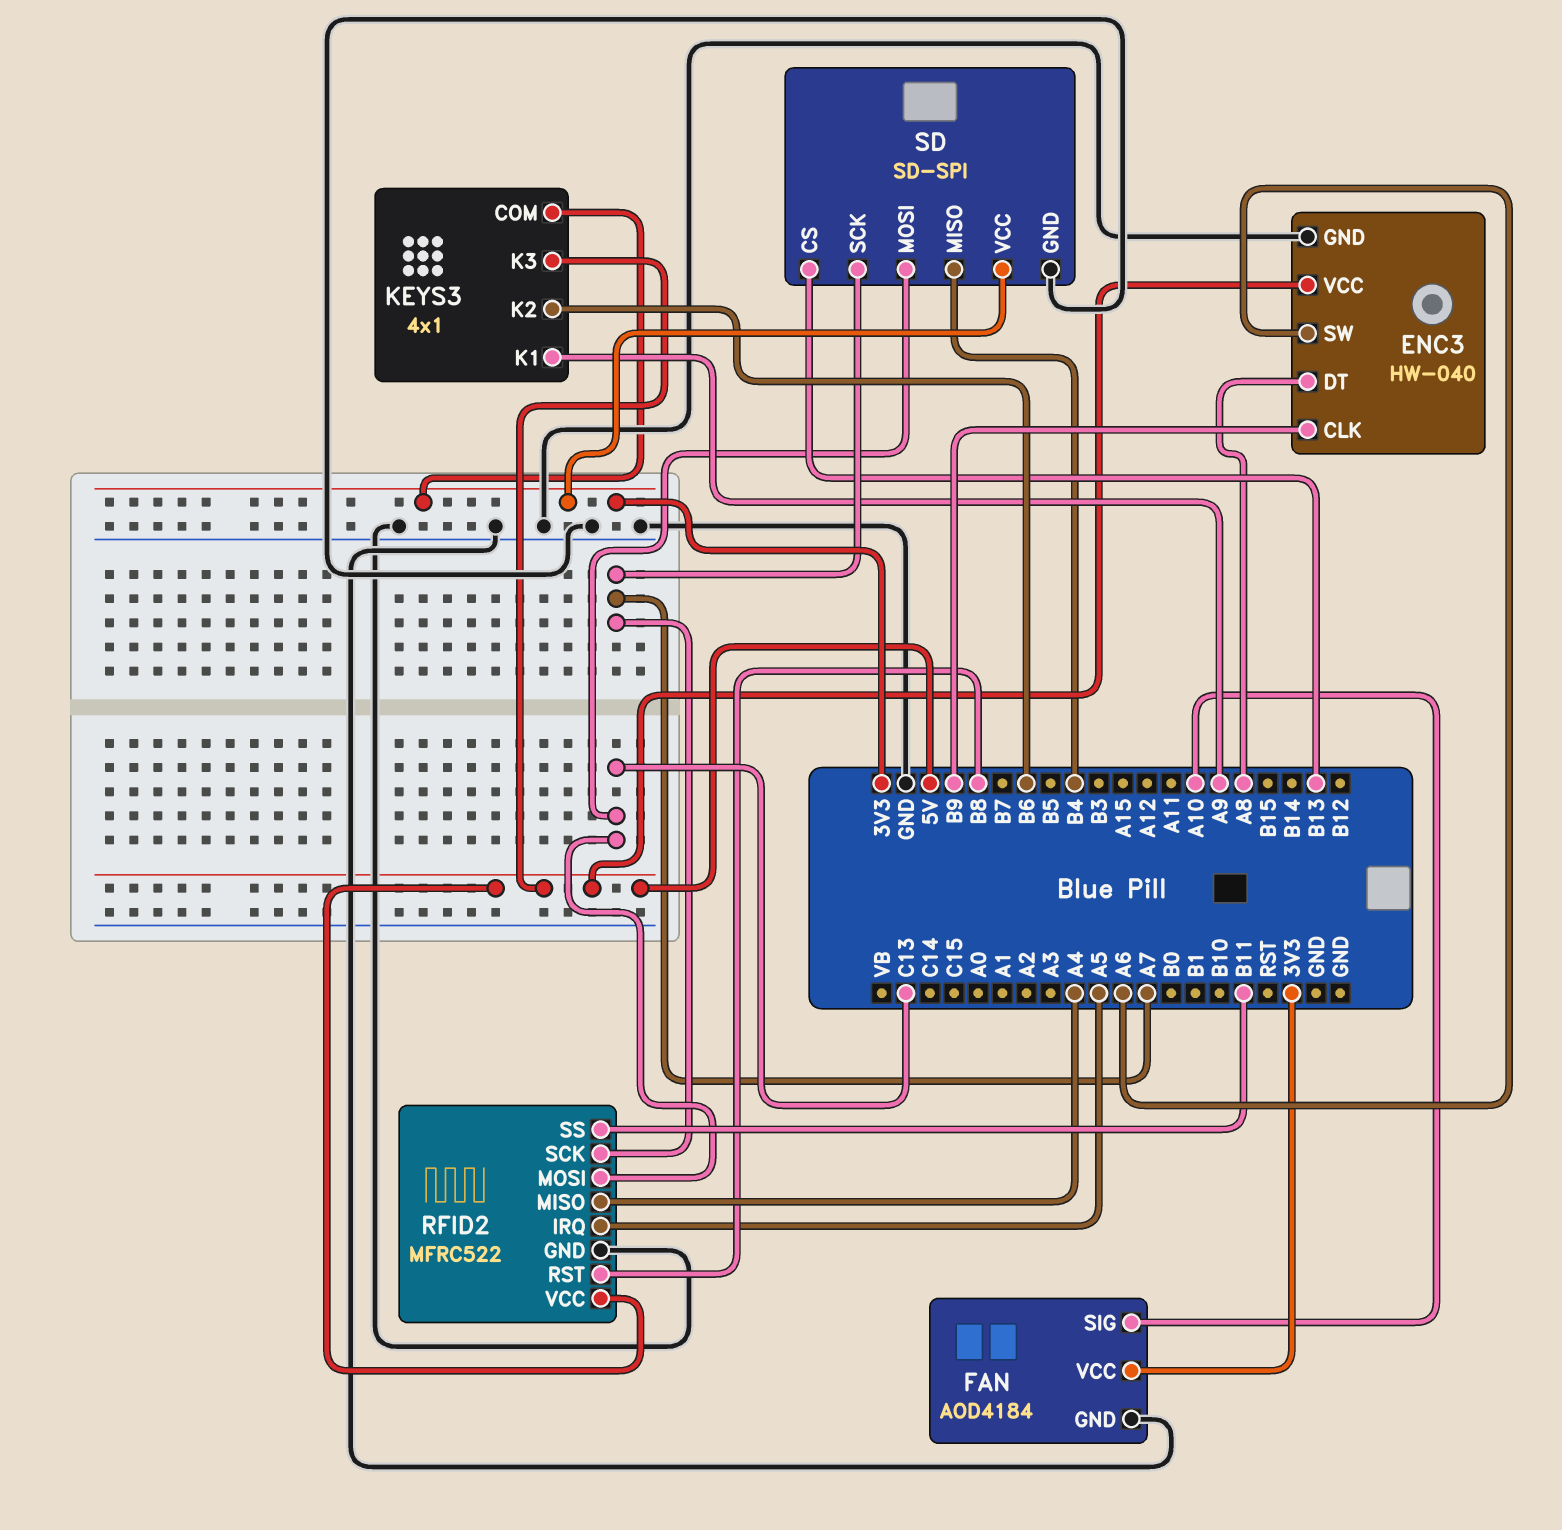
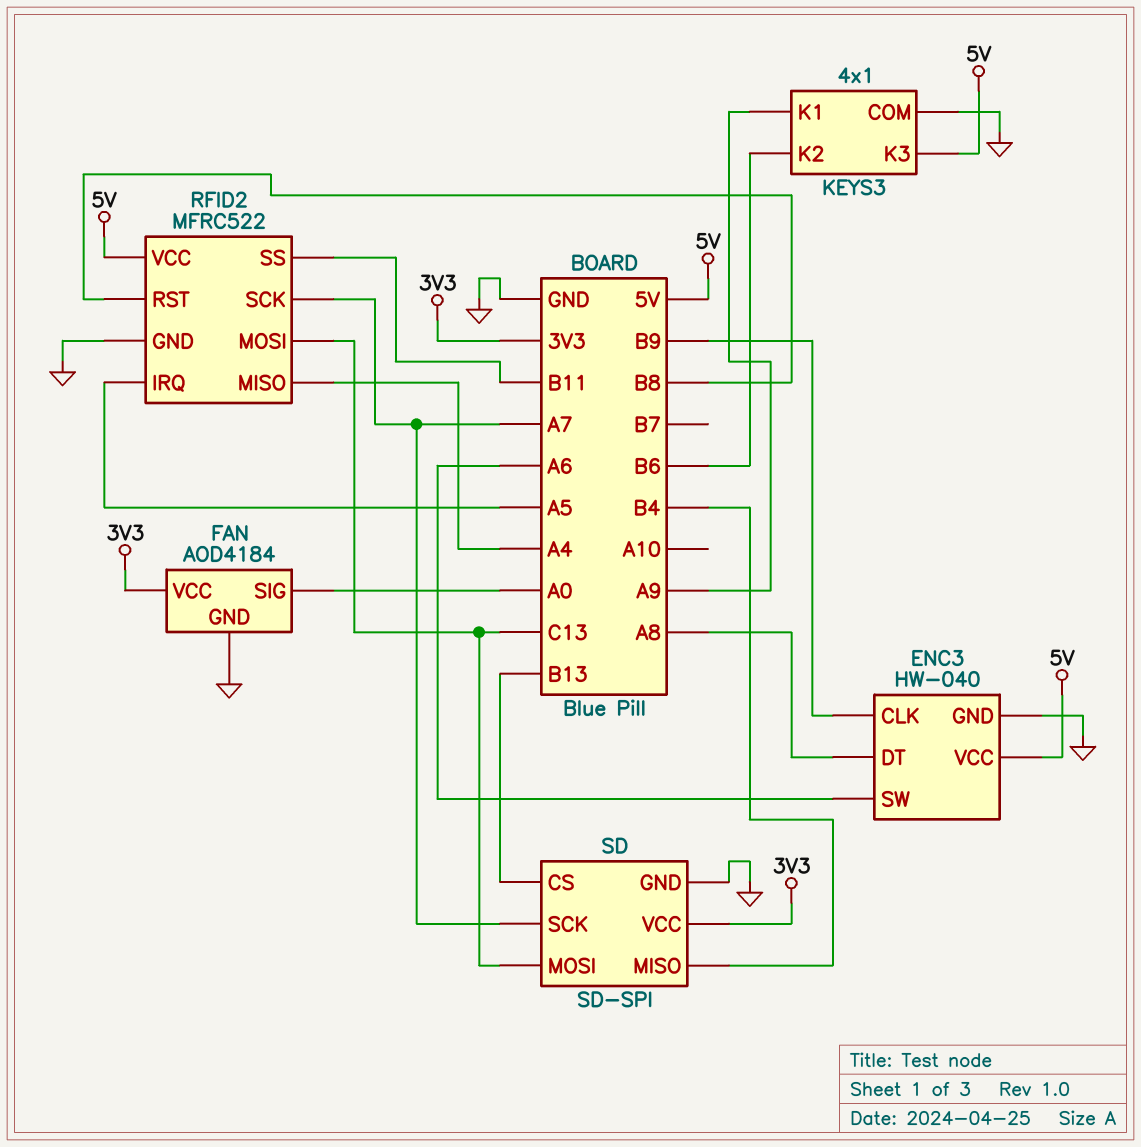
FAN pin SIG: A10 -> A0
KEYS3 pin COM: 3V3 -> GND

